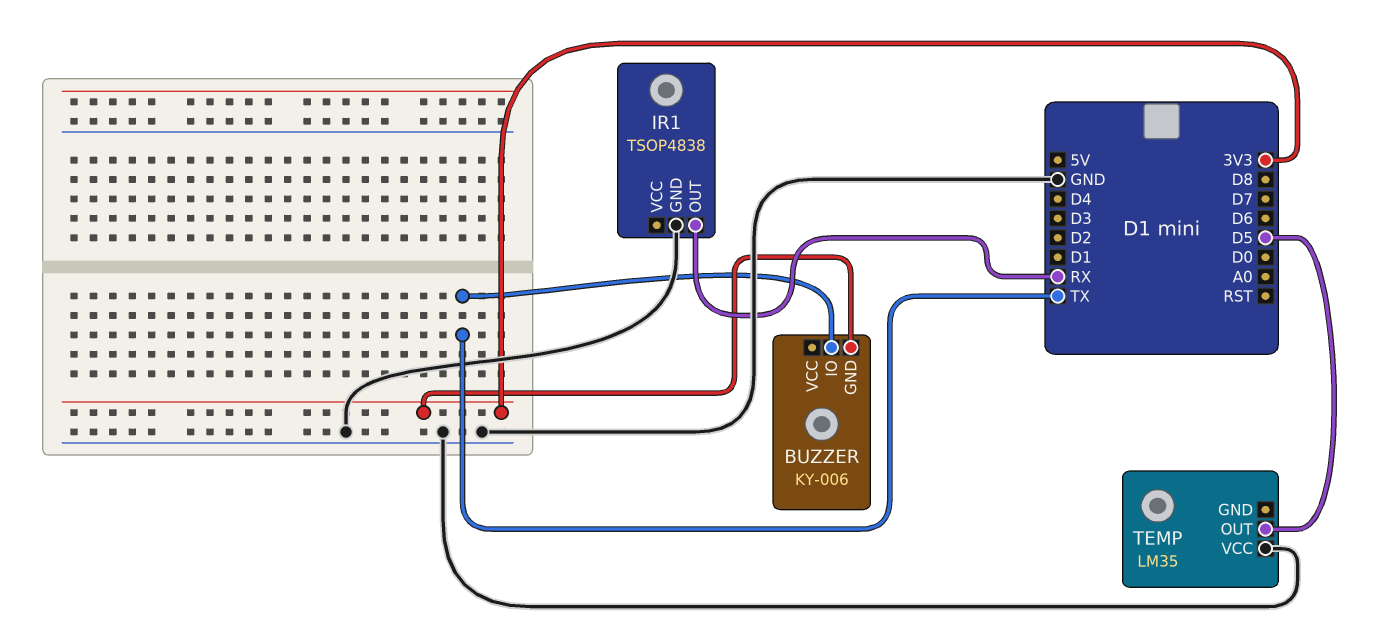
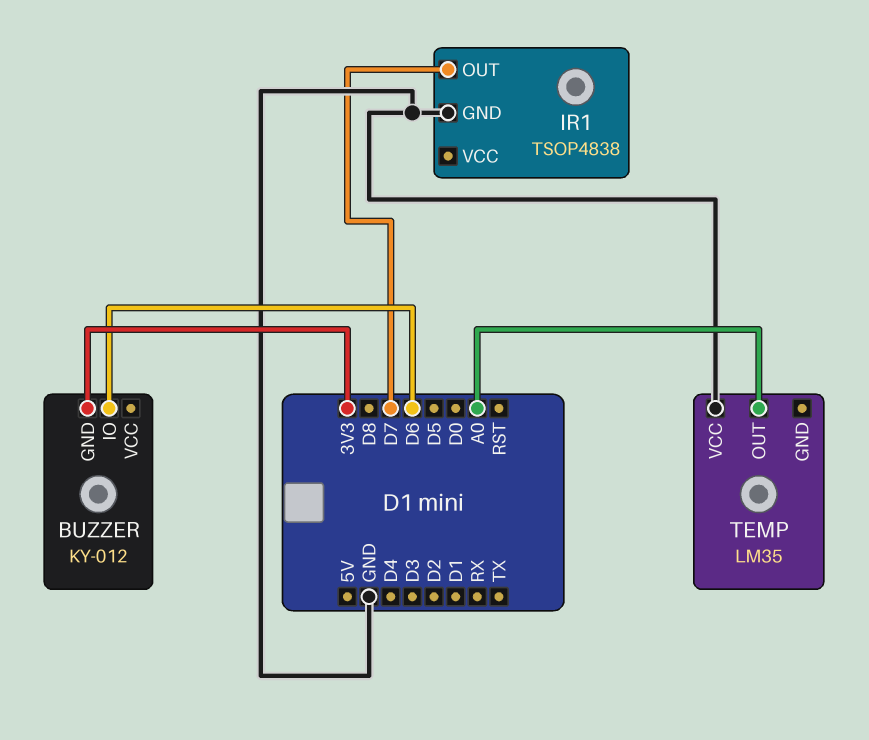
BUZZER: KY-006 -> KY-012
BUZZER pin IO: TX -> D6
IR1 pin OUT: RX -> D7
TEMP pin OUT: D5 -> A0

